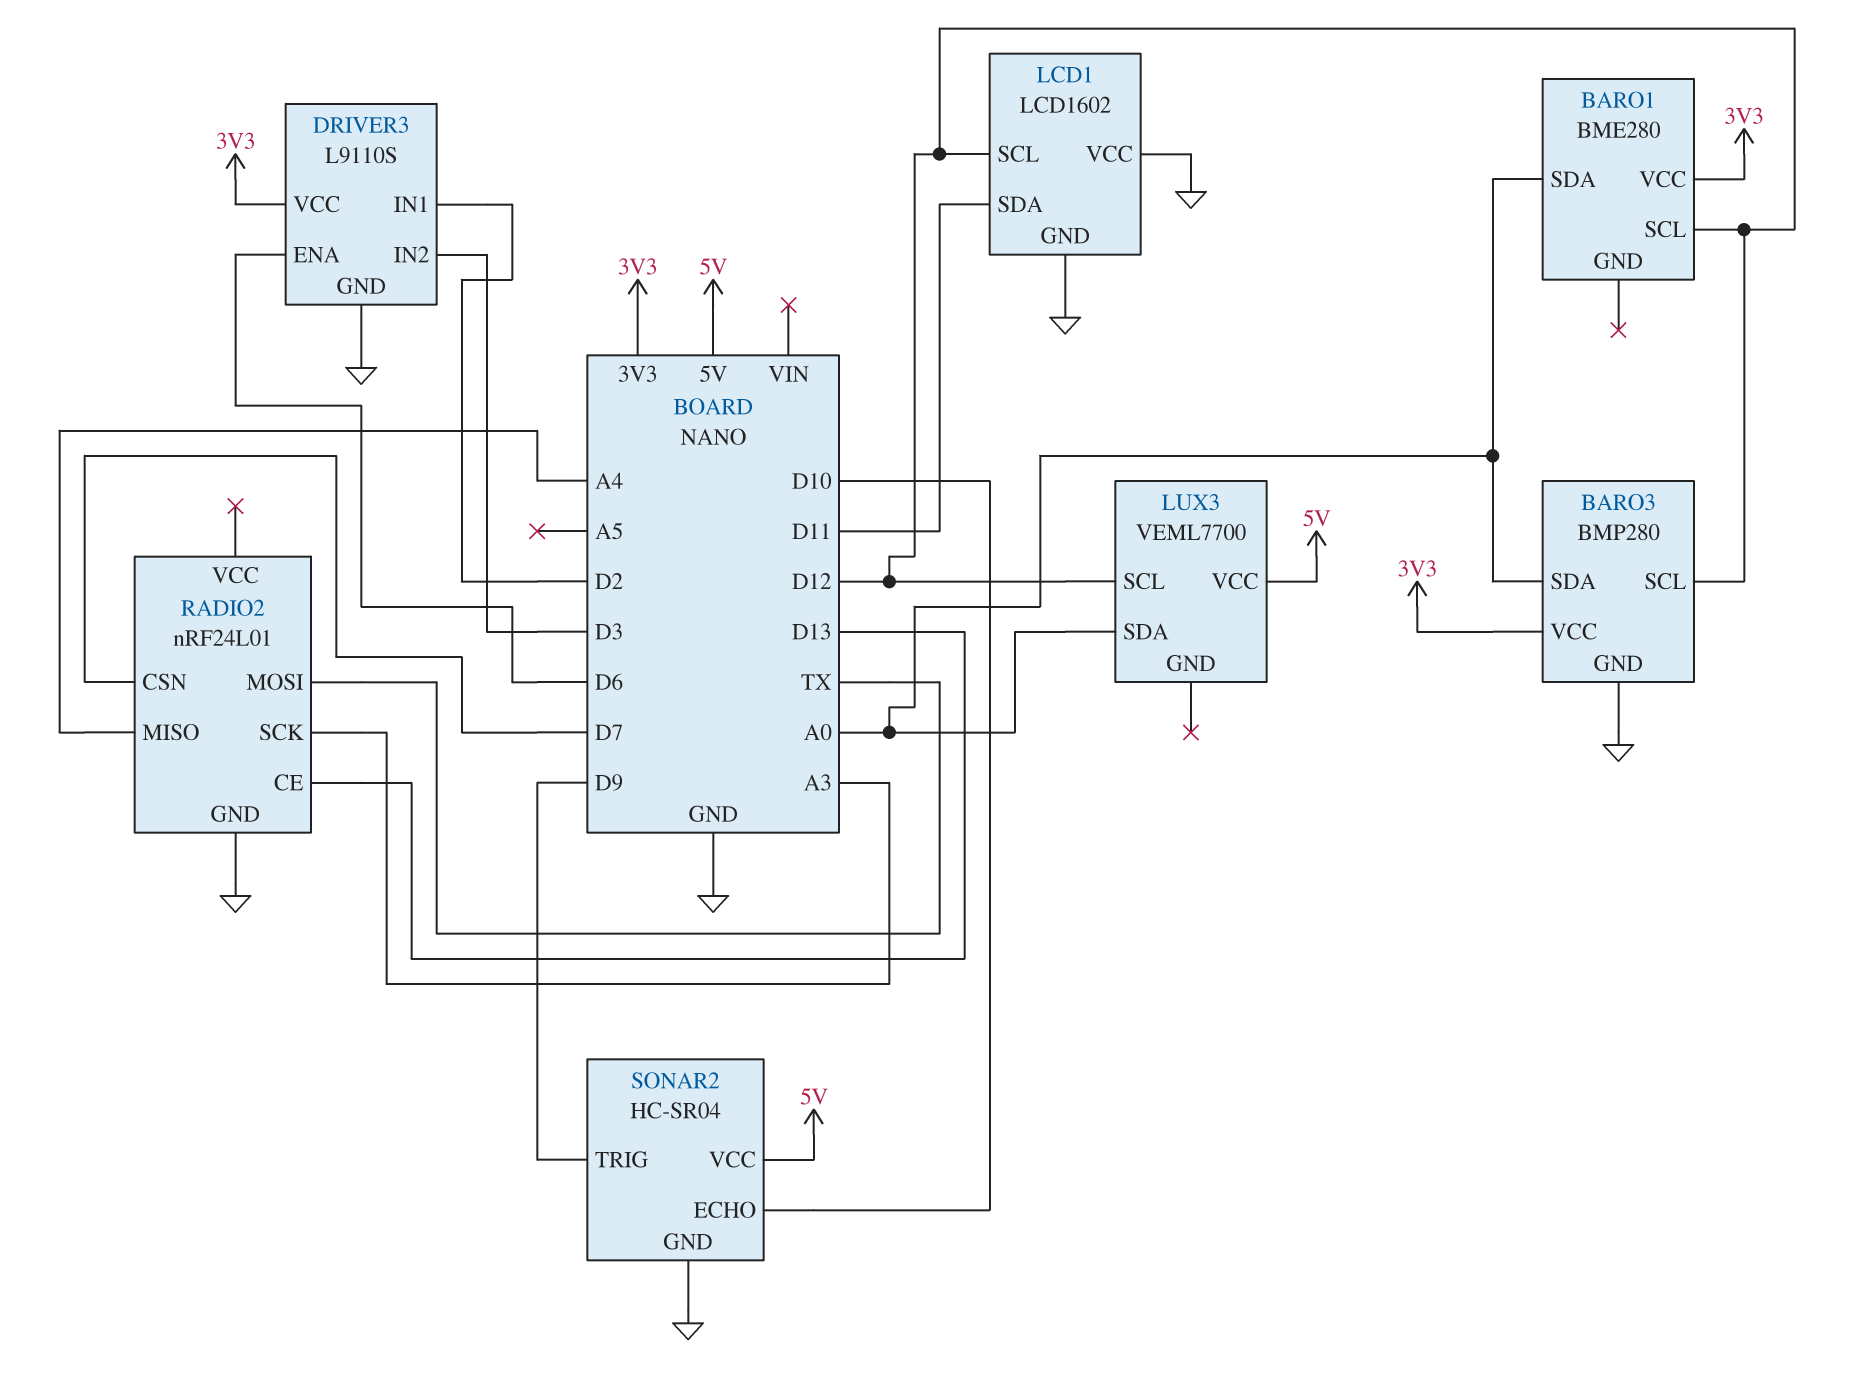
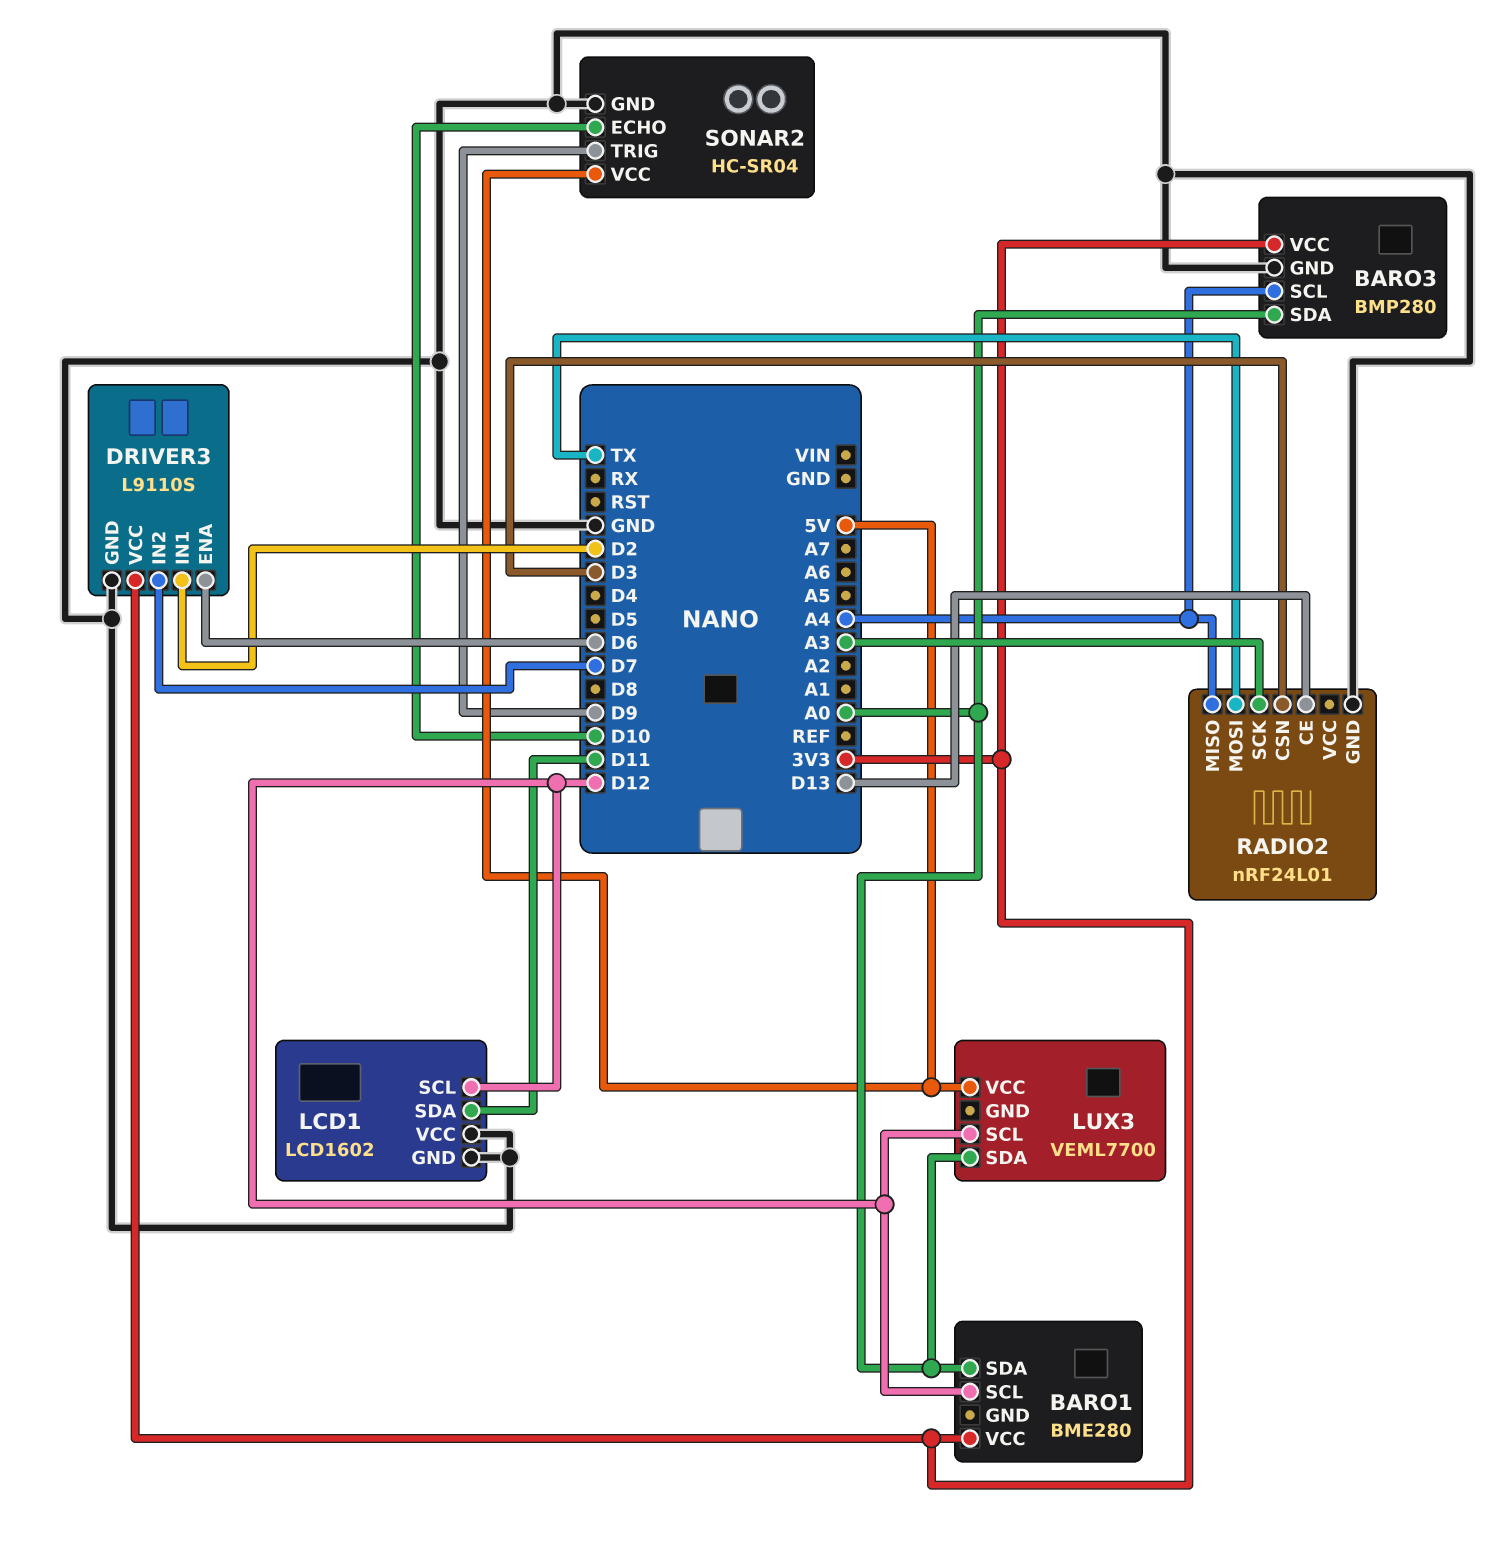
BARO3 pin SCL: D12 -> A4
DRIVER3 pin IN2: D3 -> D7
RADIO2 pin CSN: D7 -> D3

